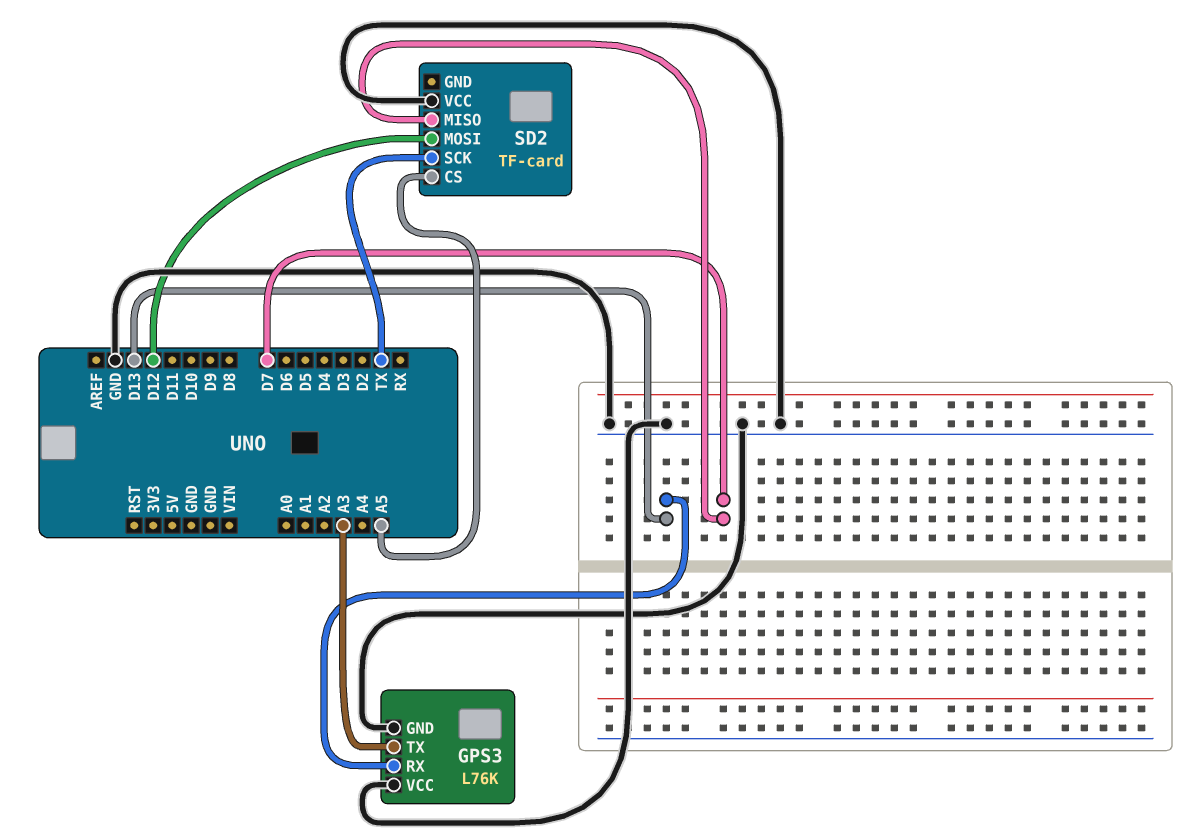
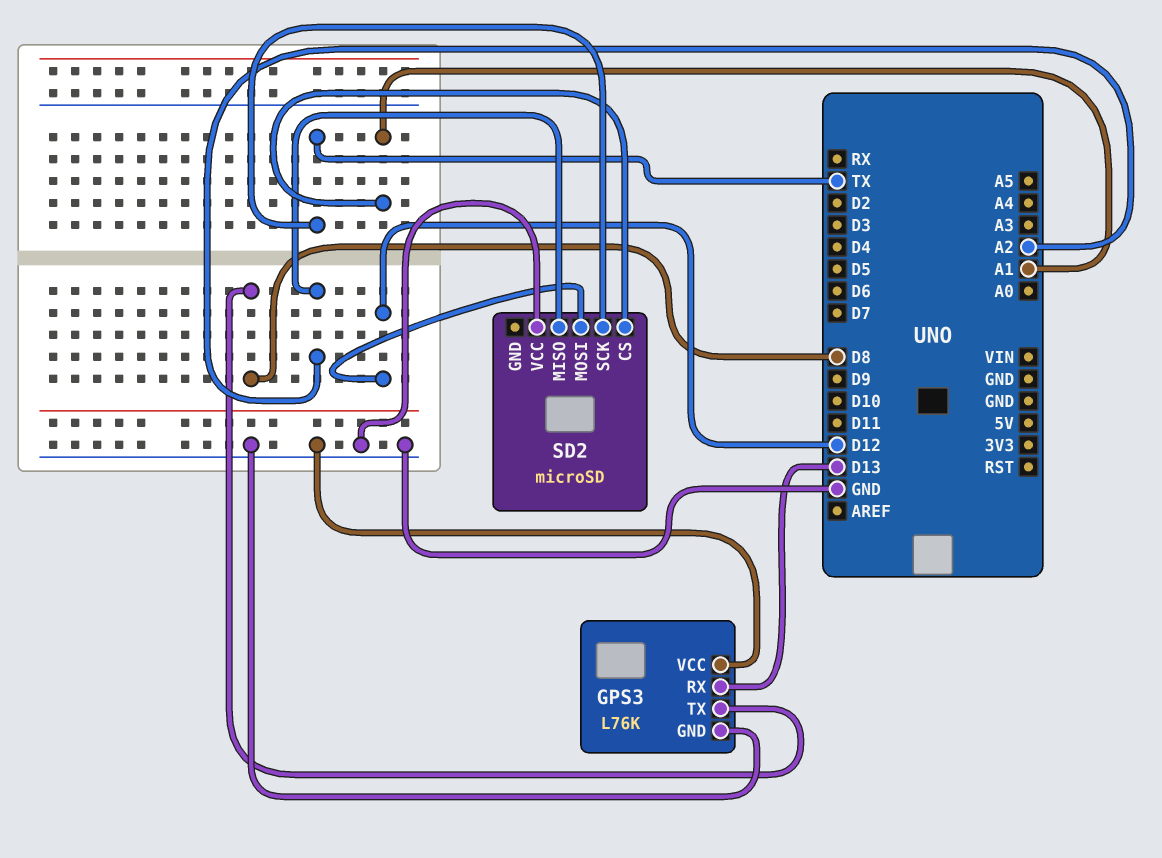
GPS3 pin TX: A3 -> D8
SD2: TF-card -> microSD
SD2 pin CS: A5 -> A1
SD2 pin MISO: D7 -> A2

